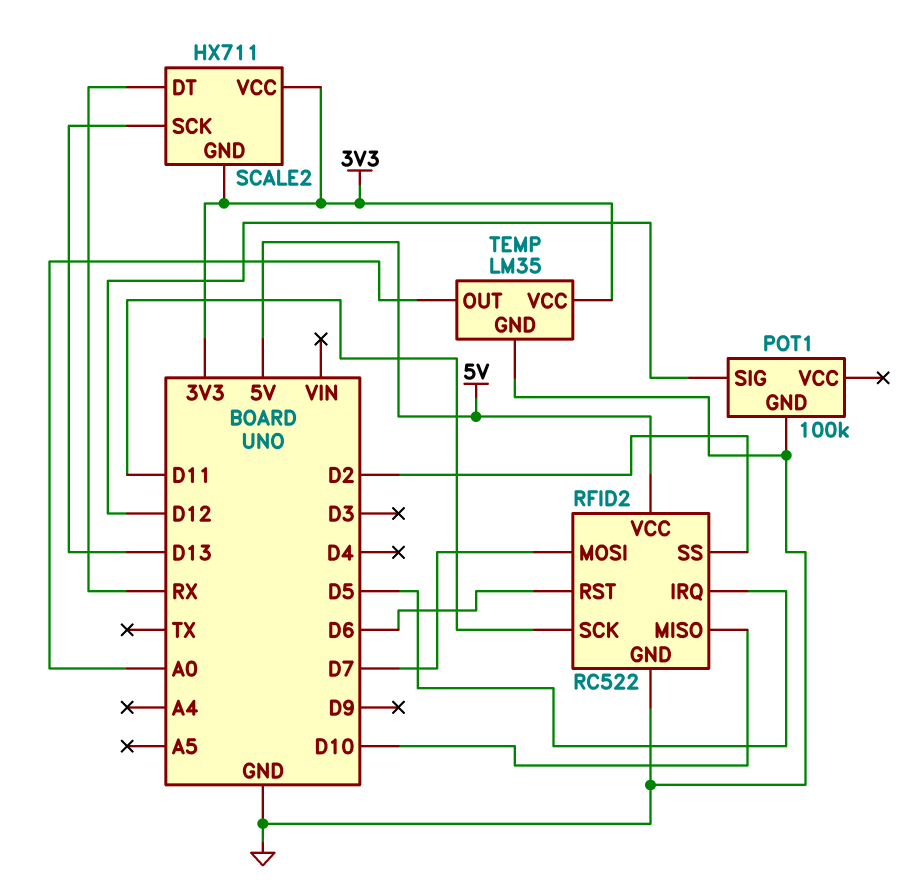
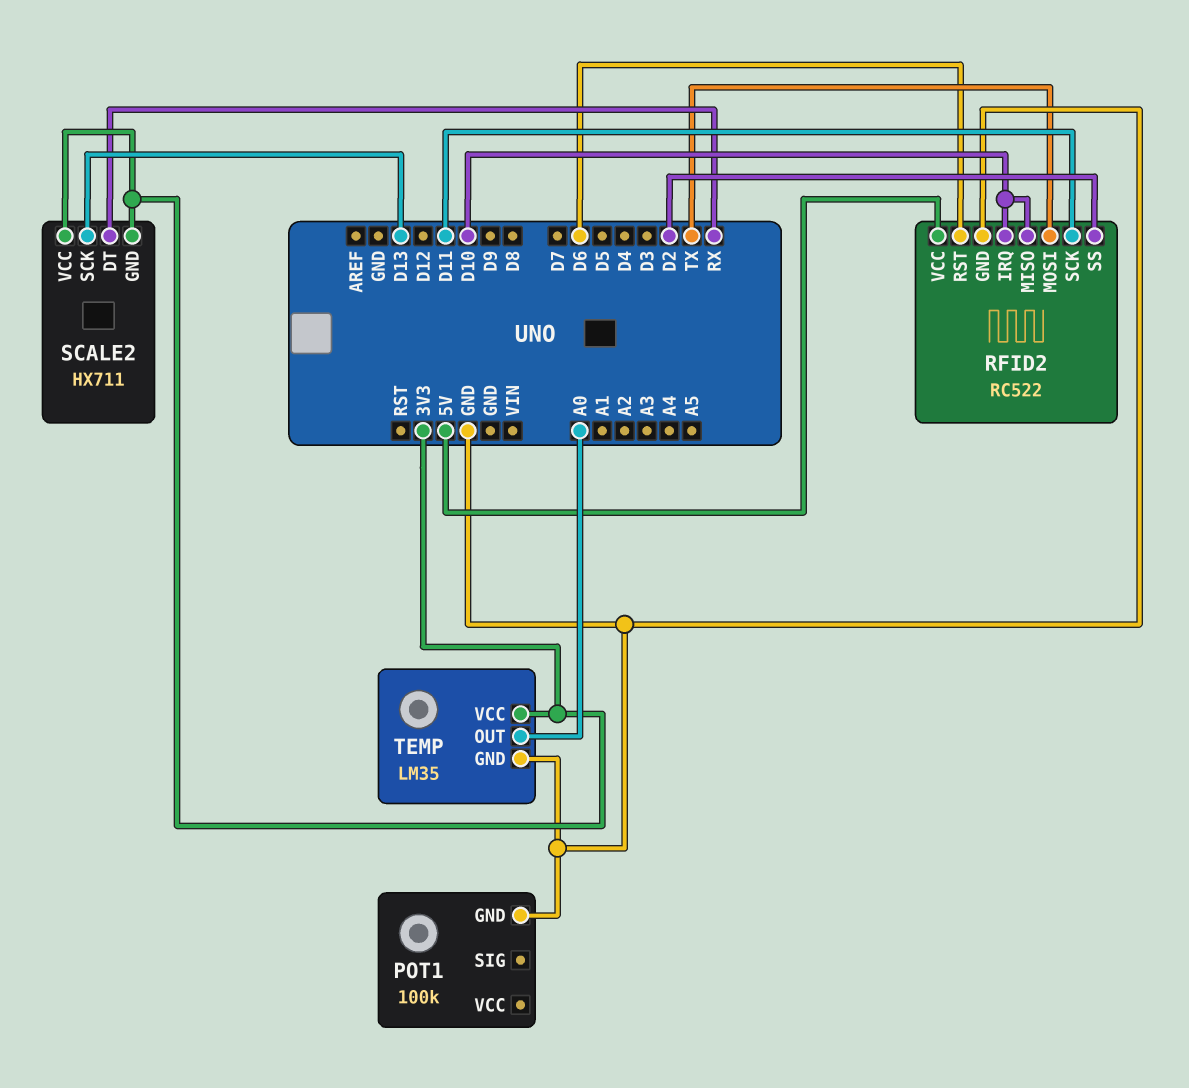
POT1 pin SIG: D12 -> none
RFID2 pin IRQ: D5 -> D10
RFID2 pin MOSI: D7 -> TX

